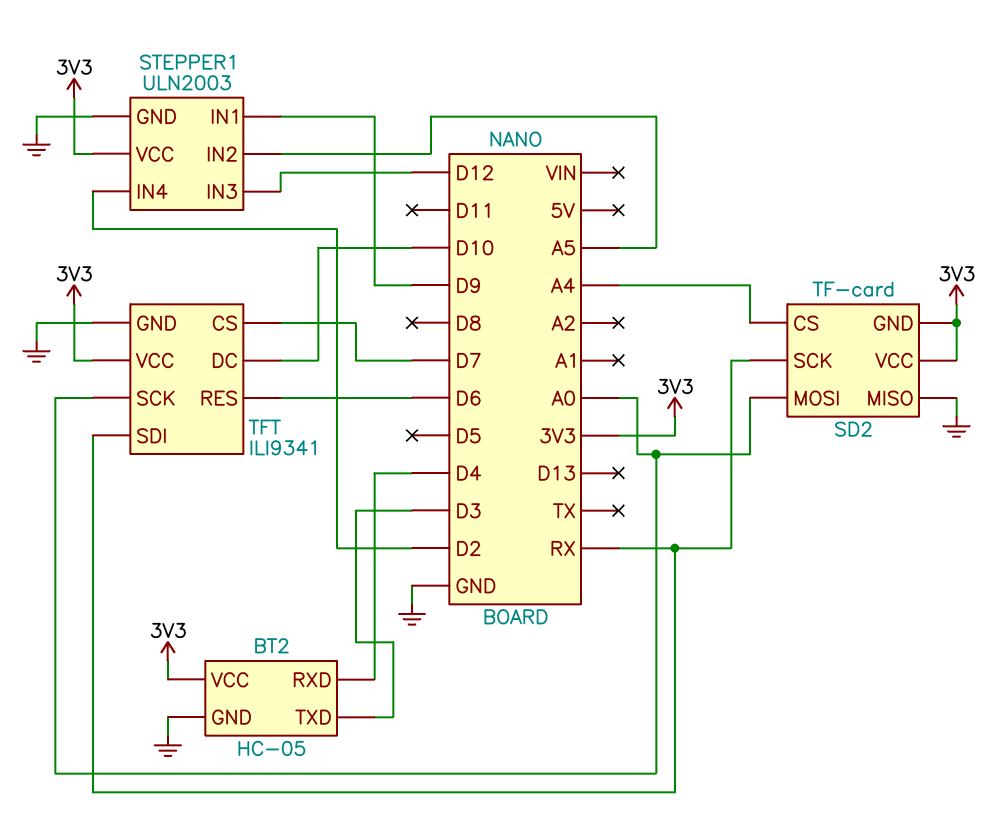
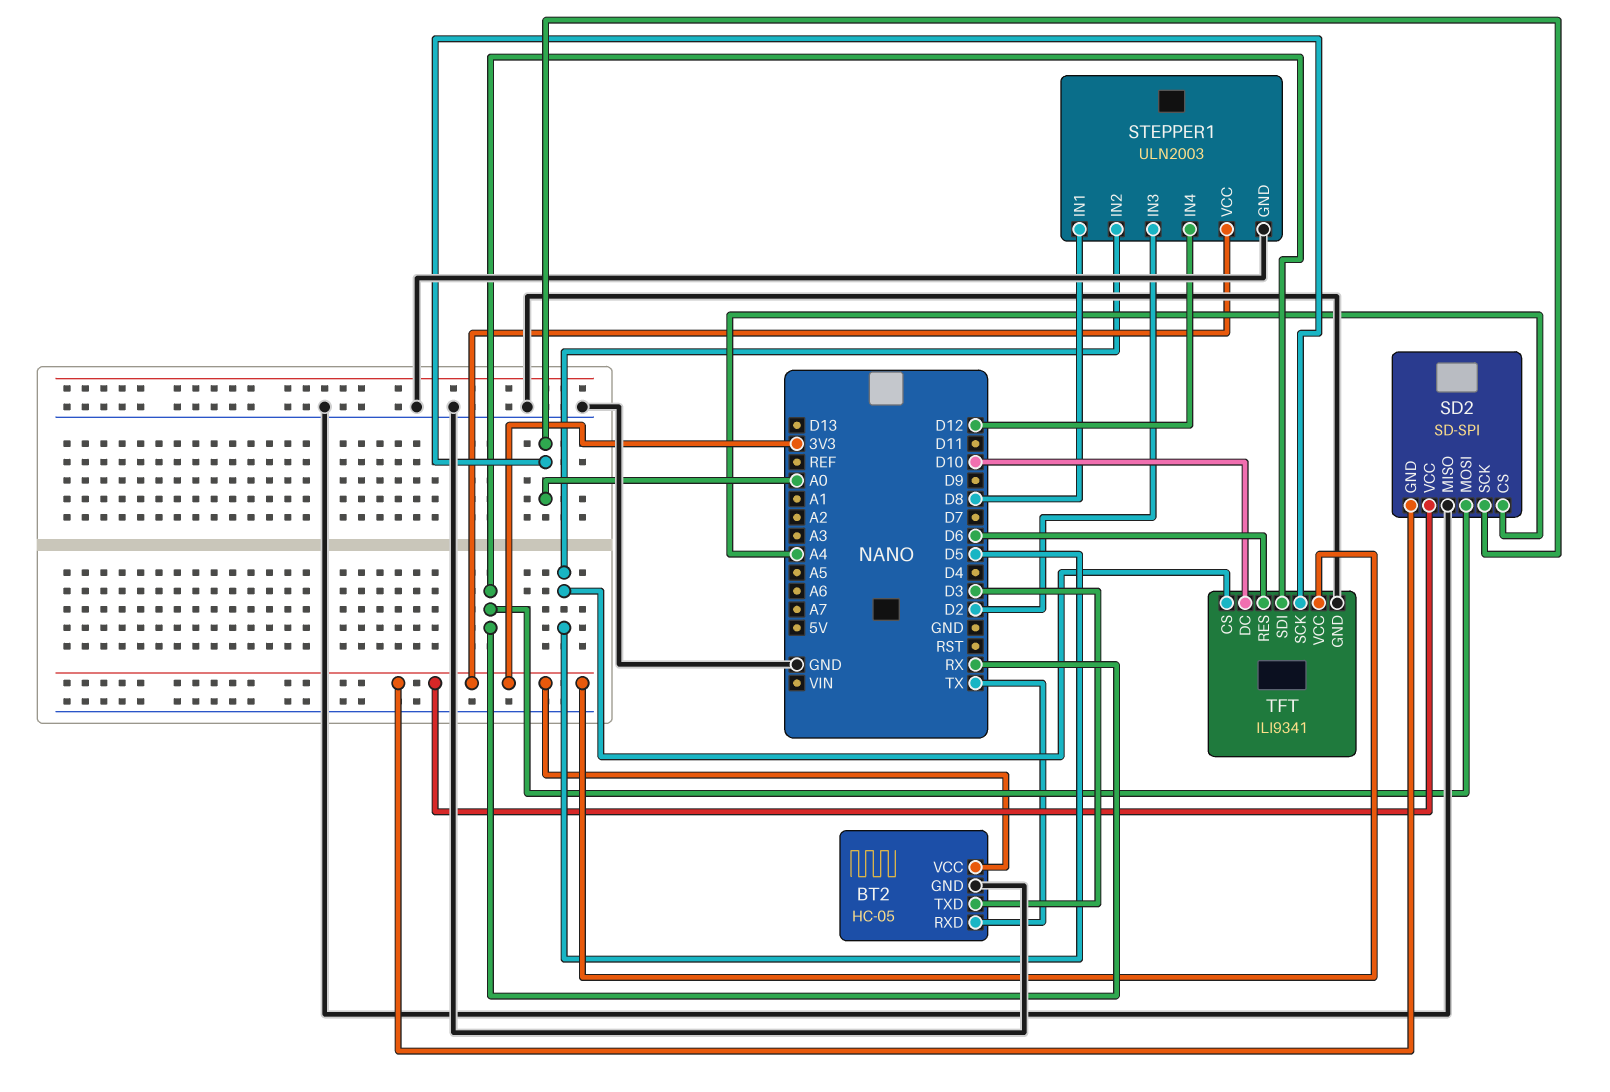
BT2 pin RXD: D4 -> TX
SD2: TF-card -> SD-SPI
SD2 pin MOSI: A0 -> RX
SD2 pin SCK: RX -> A0
STEPPER1 pin IN1: D9 -> D8
STEPPER1 pin IN2: A5 -> D5
STEPPER1 pin IN3: D12 -> D2
STEPPER1 pin IN4: D2 -> D12
TFT pin CS: D7 -> D5

